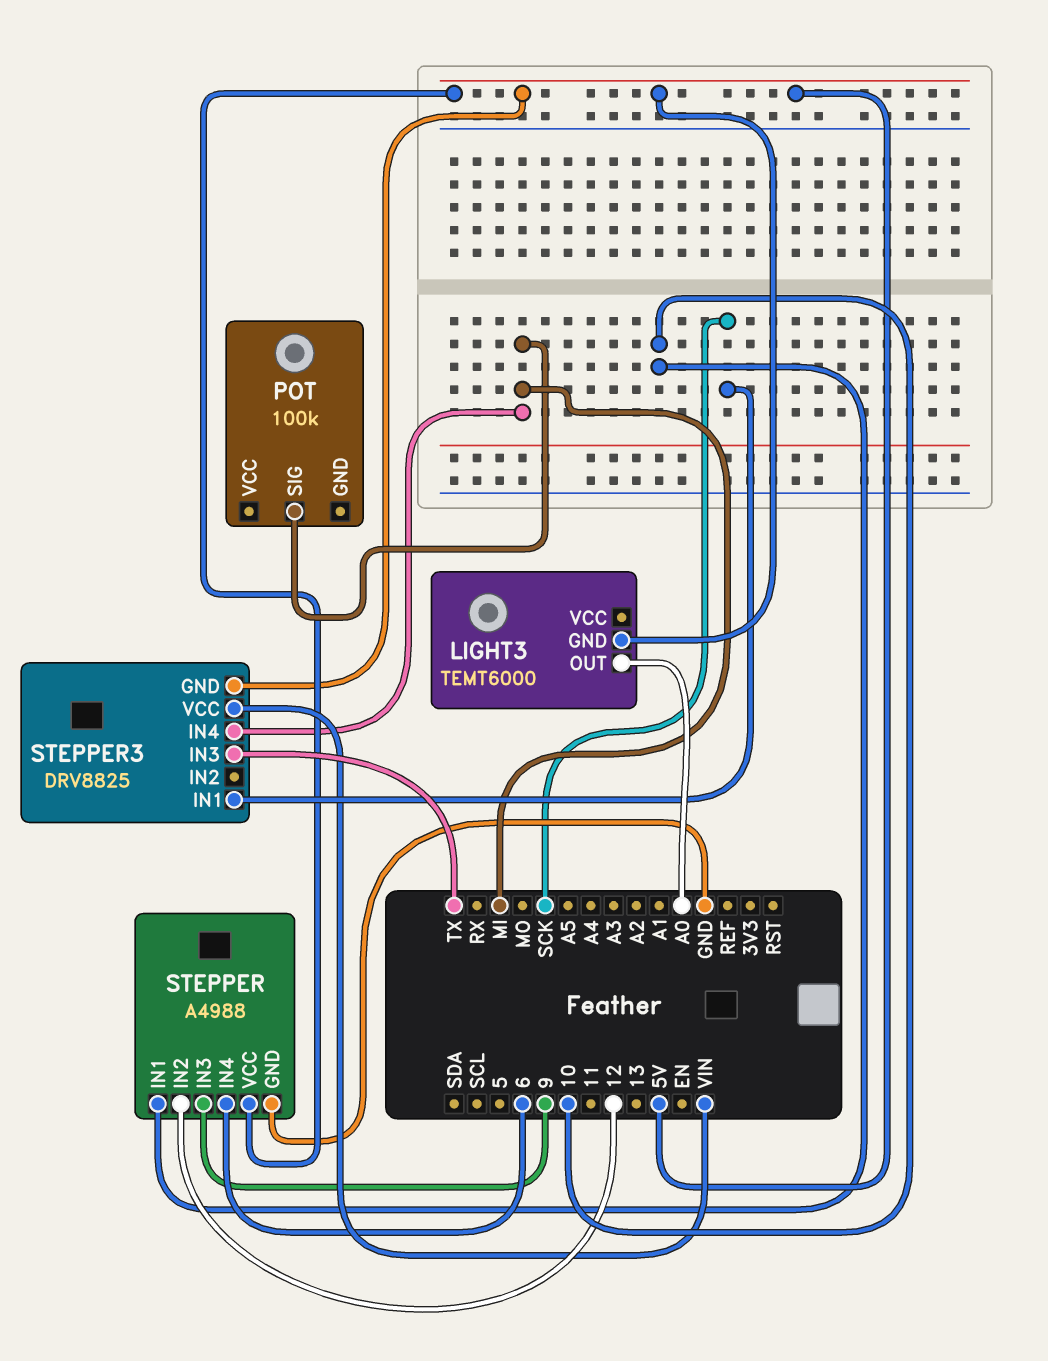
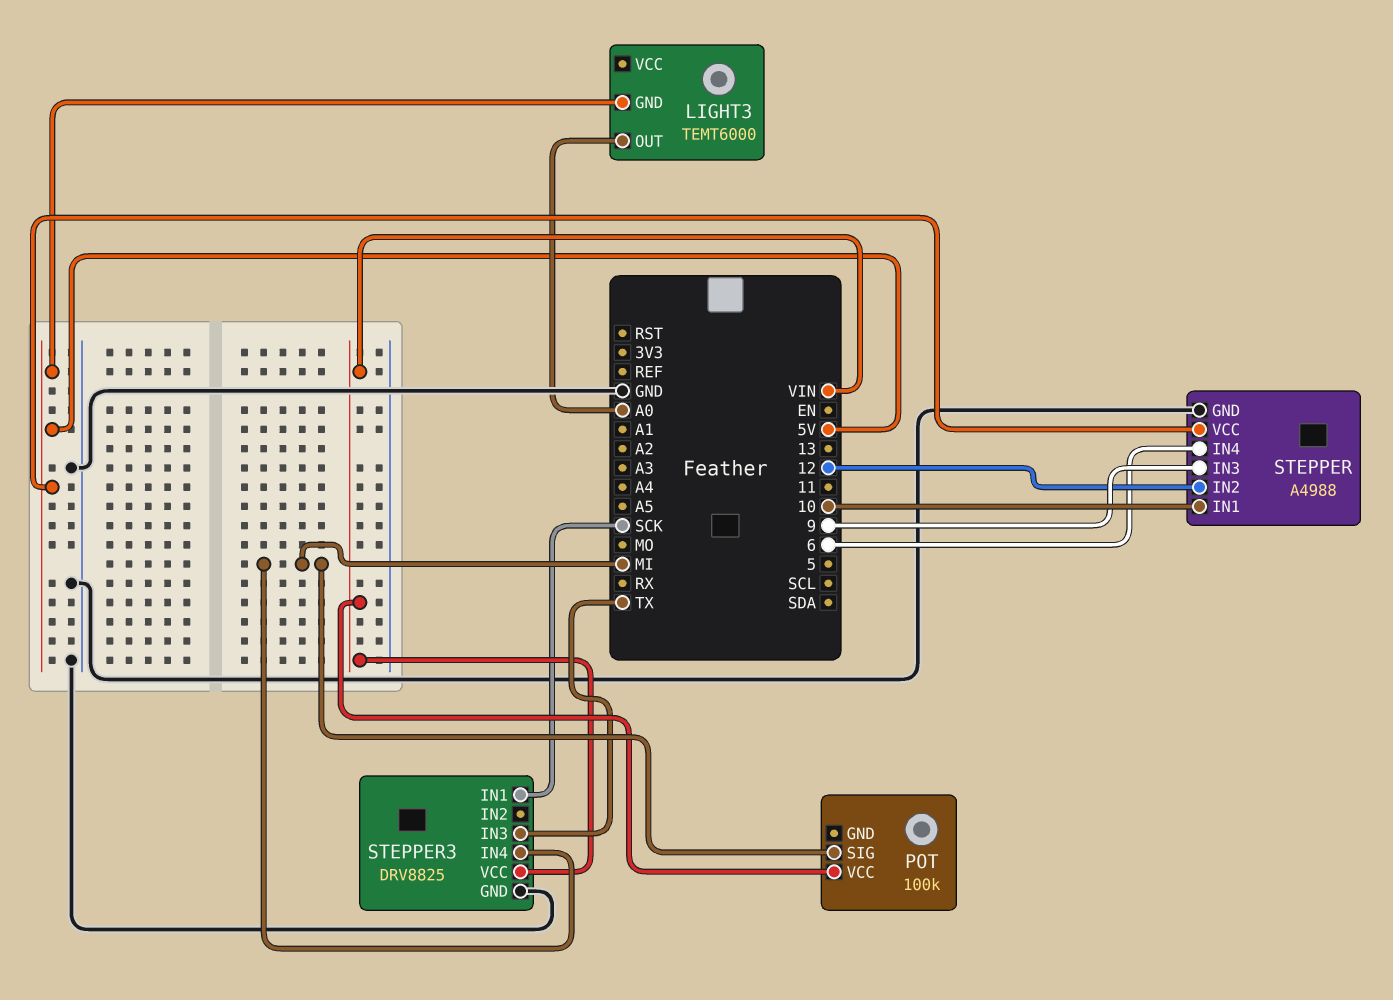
POT pin VCC: none -> VIN
STEPPER3 pin GND: 5V -> GND

